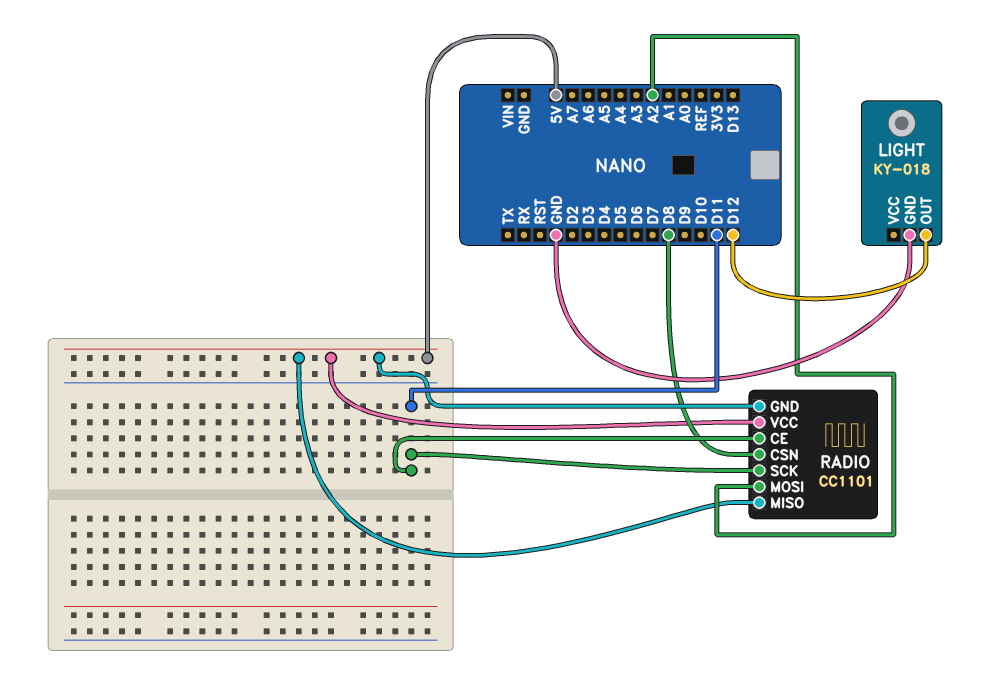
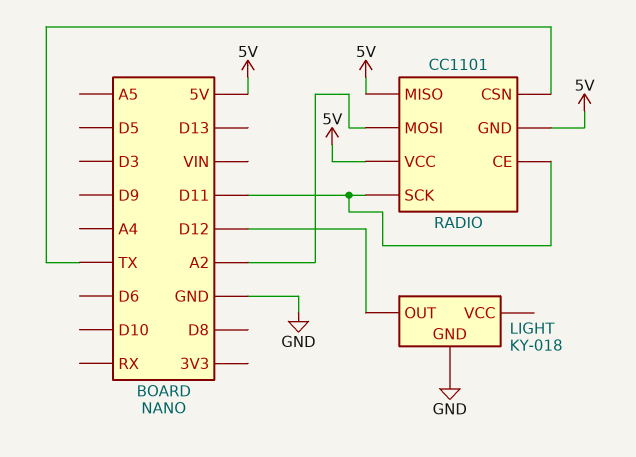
RADIO pin CSN: D8 -> TX

